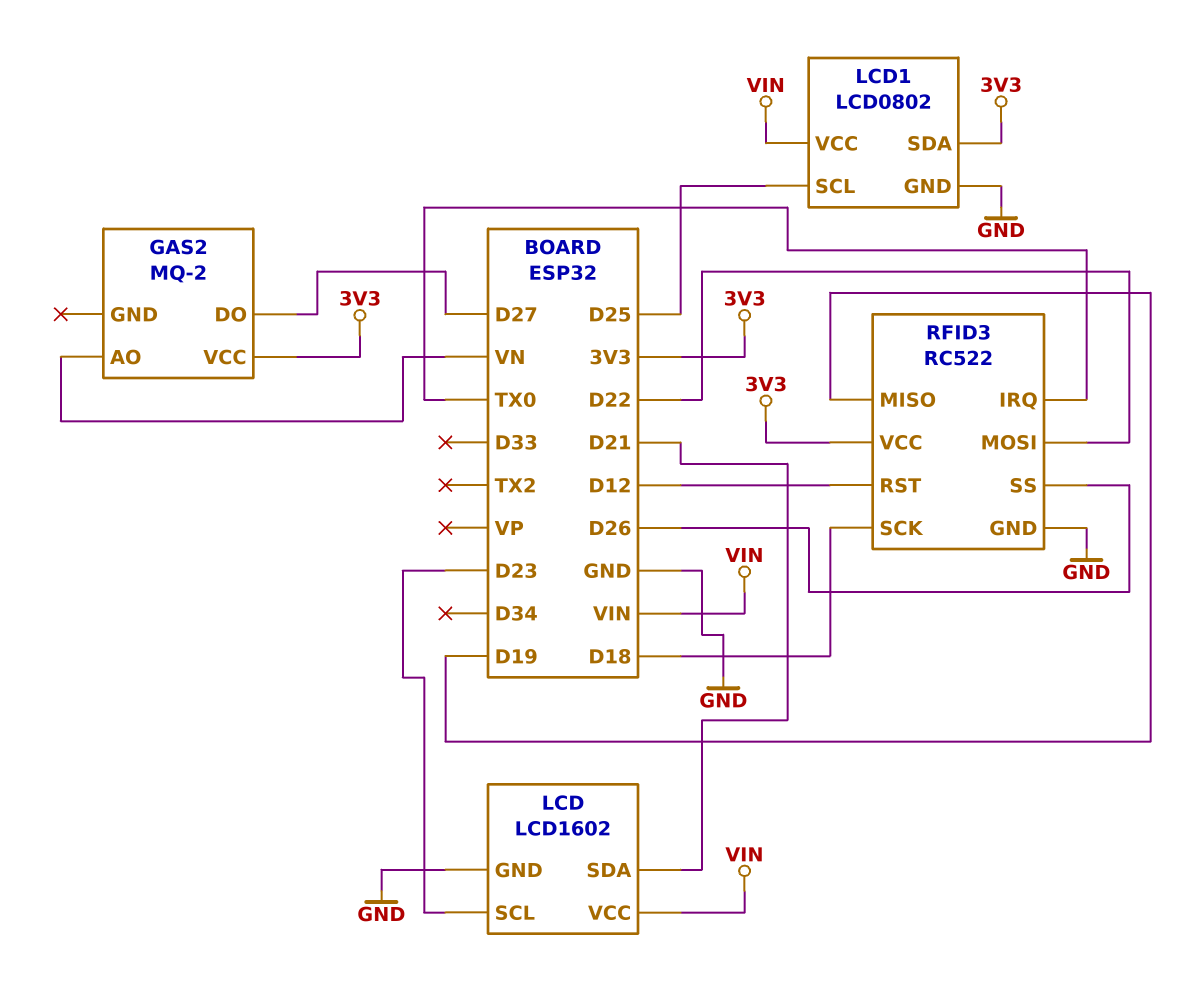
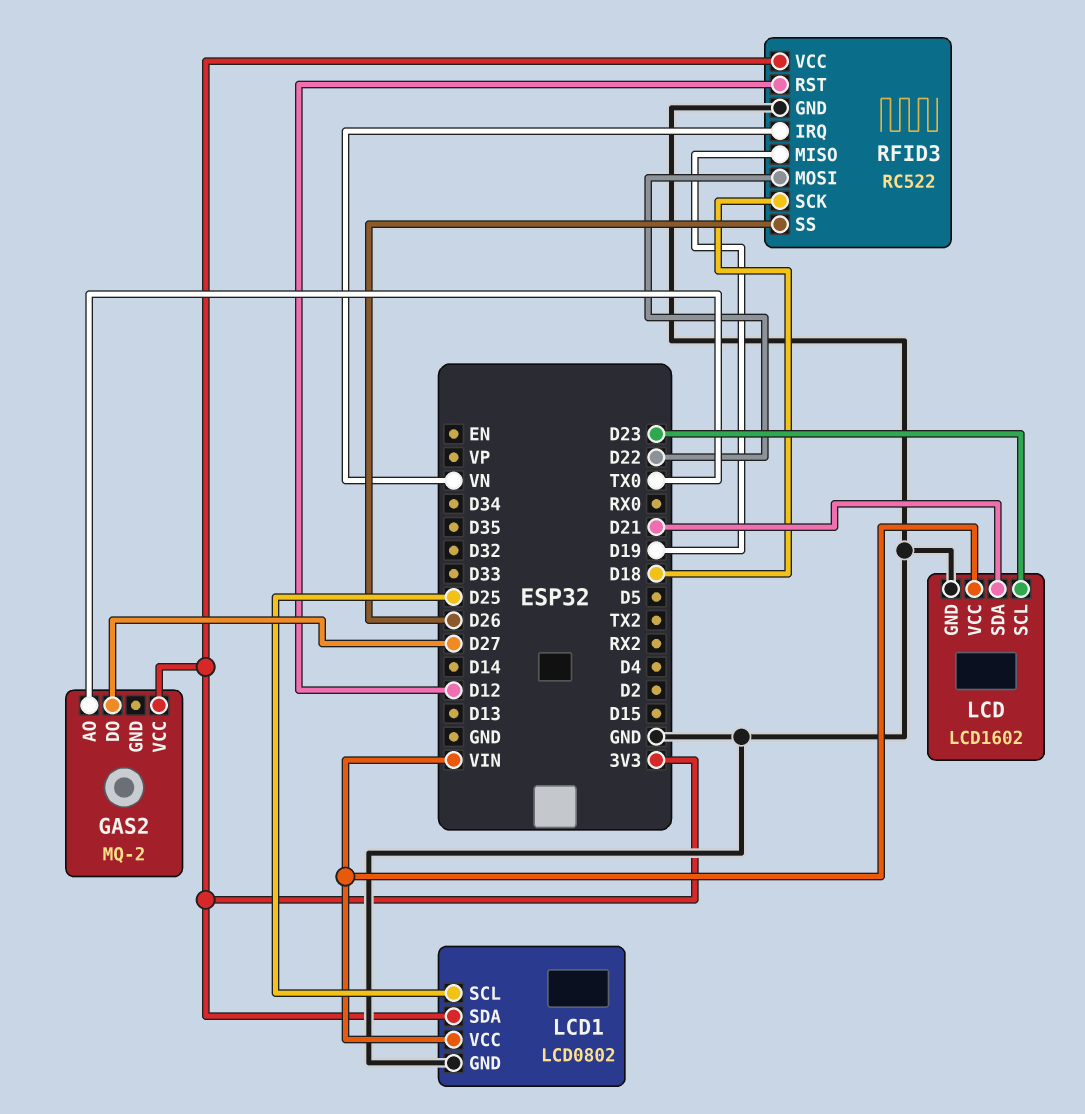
GAS2 pin AO: VN -> TX0
RFID3 pin IRQ: TX0 -> VN

